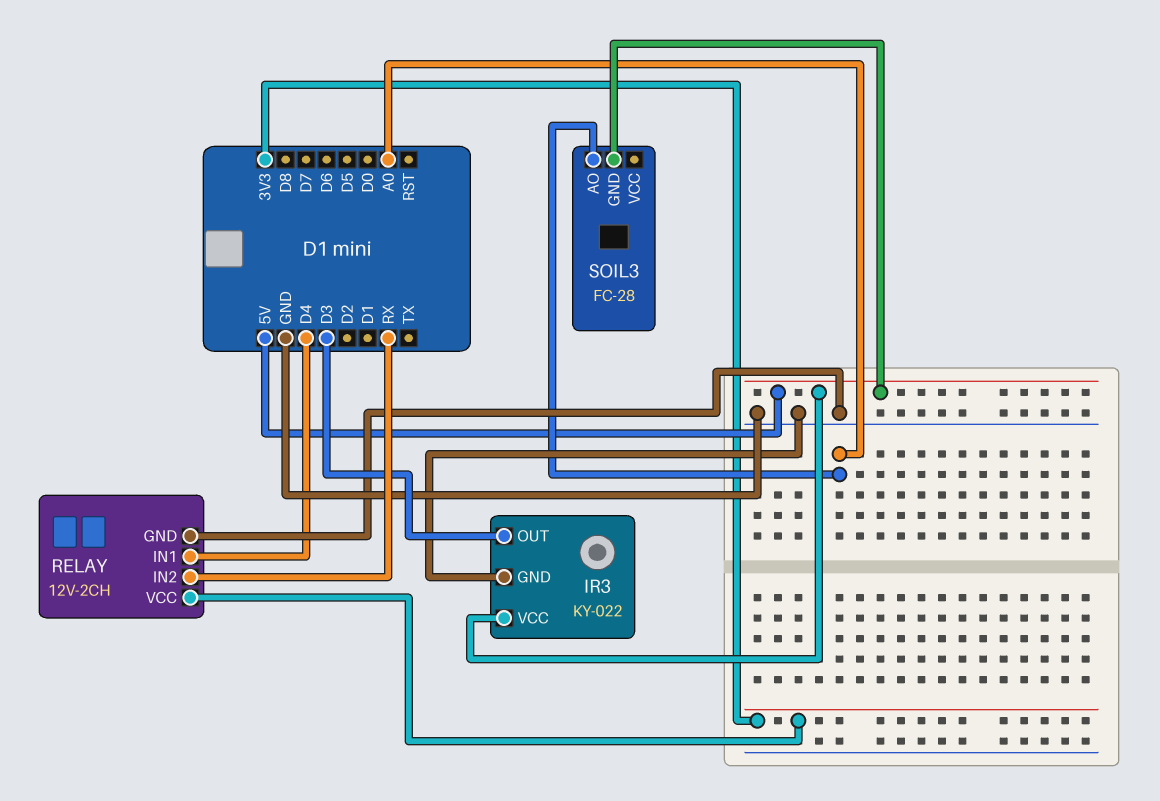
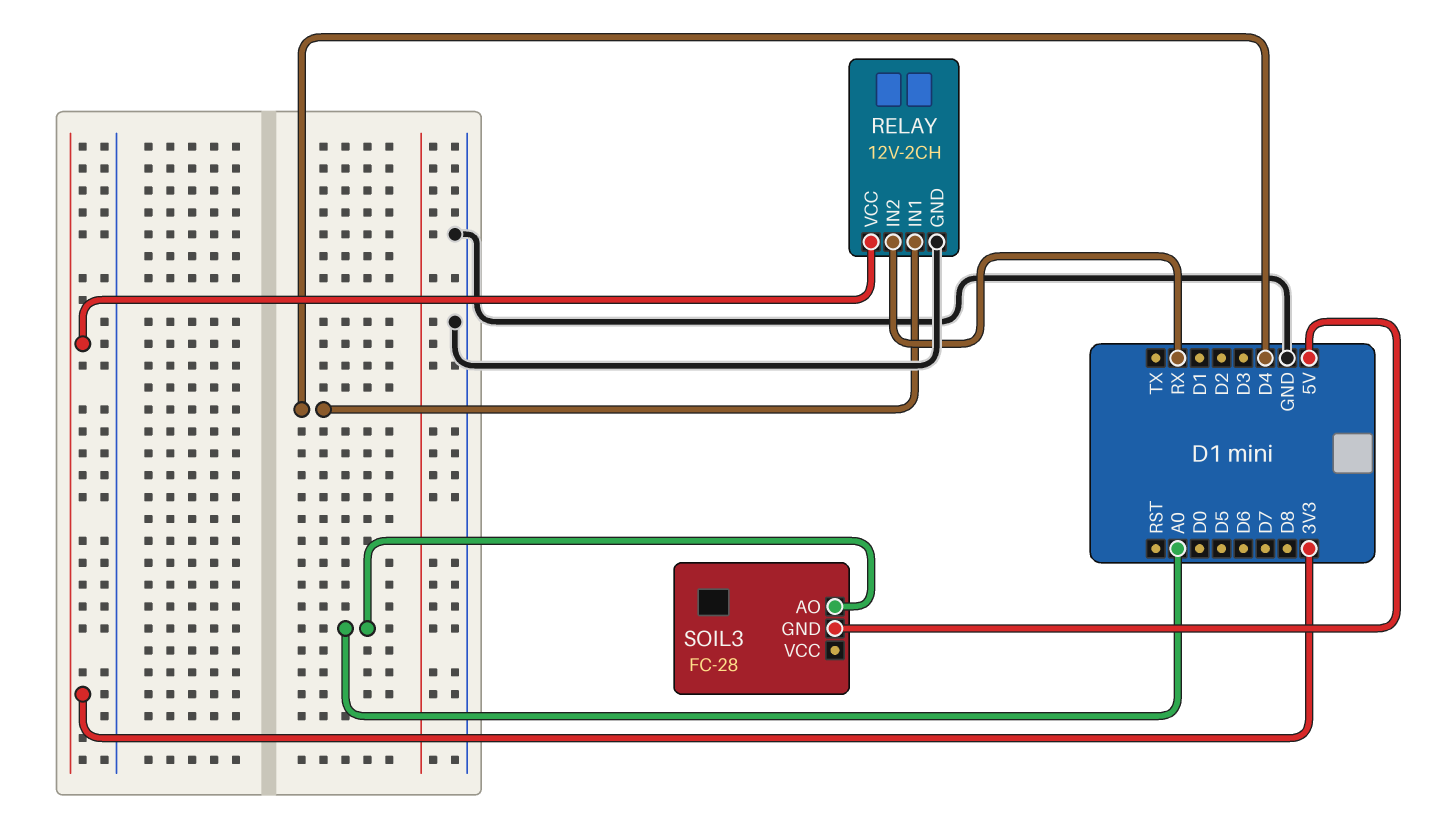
IR3: KY-022 -> none
IR3 pin GND: GND -> none
IR3 pin OUT: D3 -> none
IR3 pin VCC: 5V -> none

